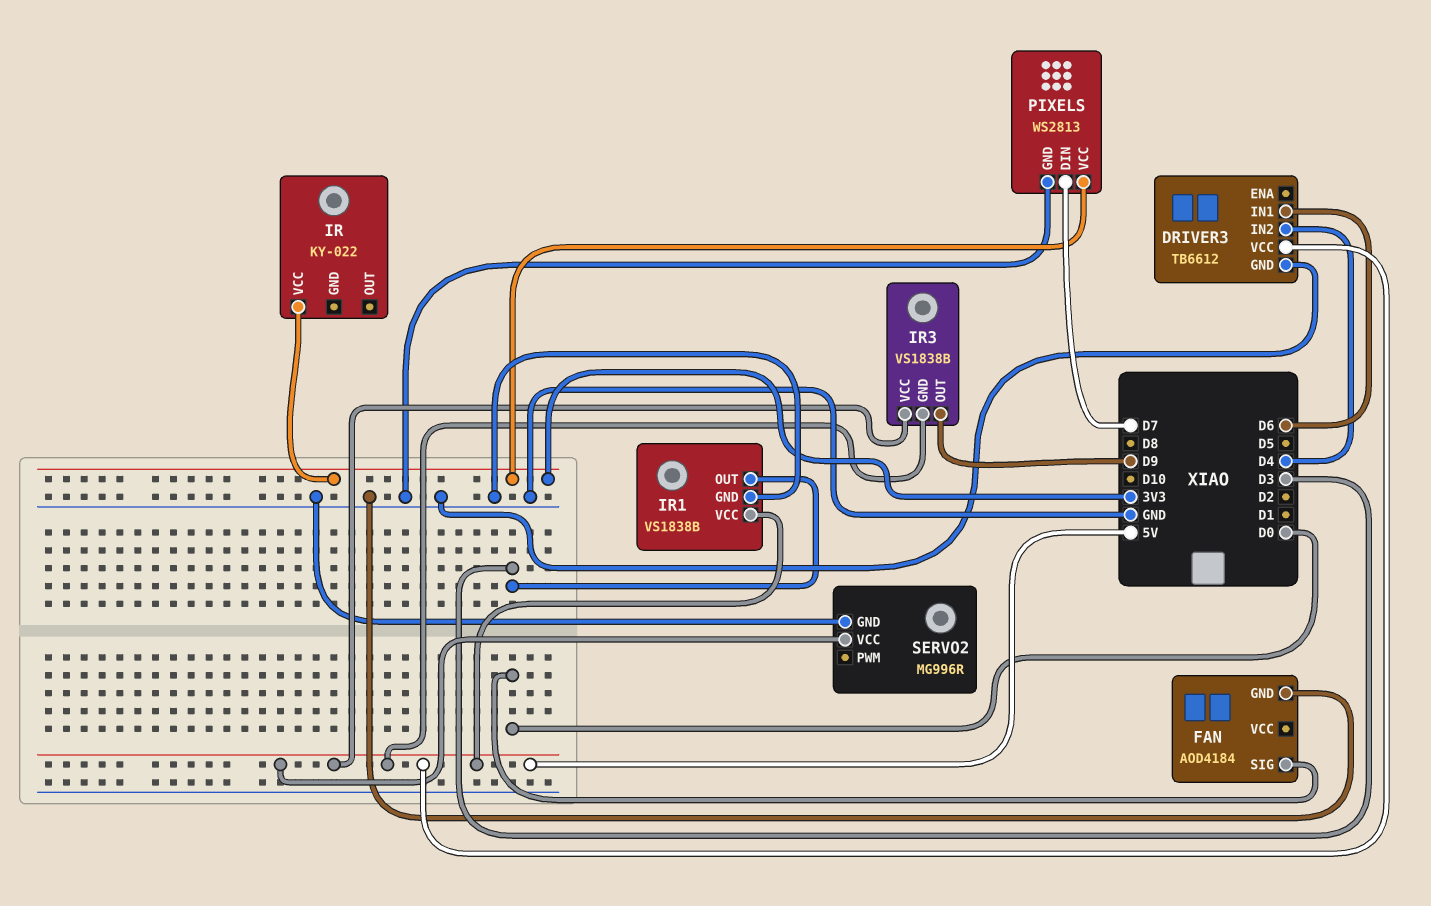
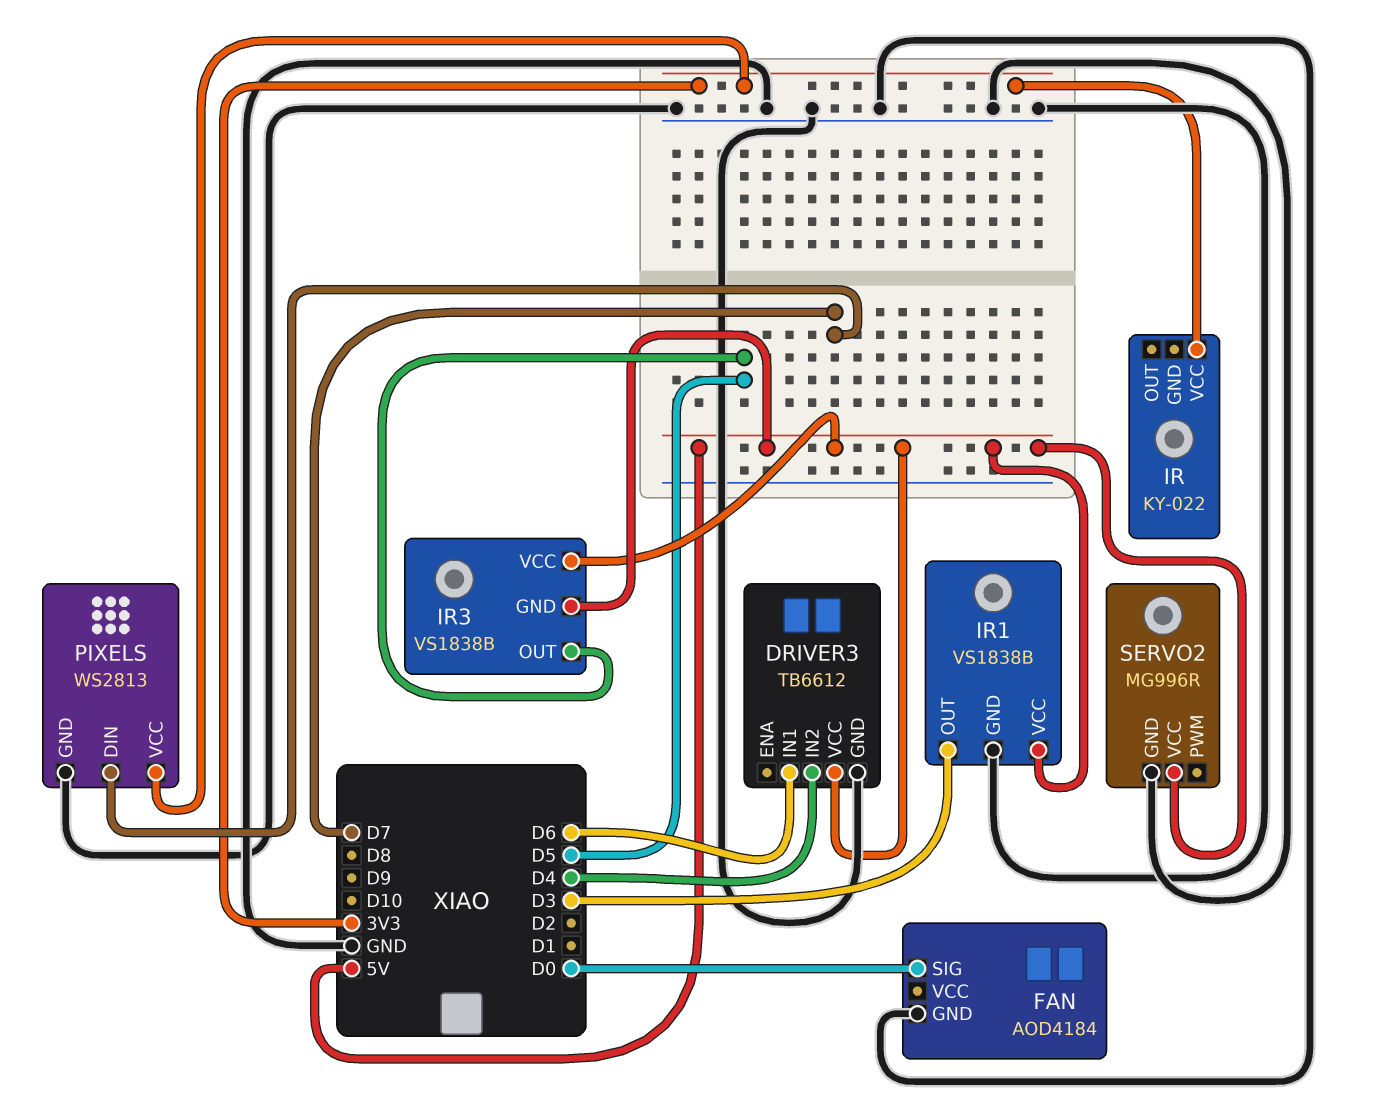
IR3 pin OUT: D9 -> D5

